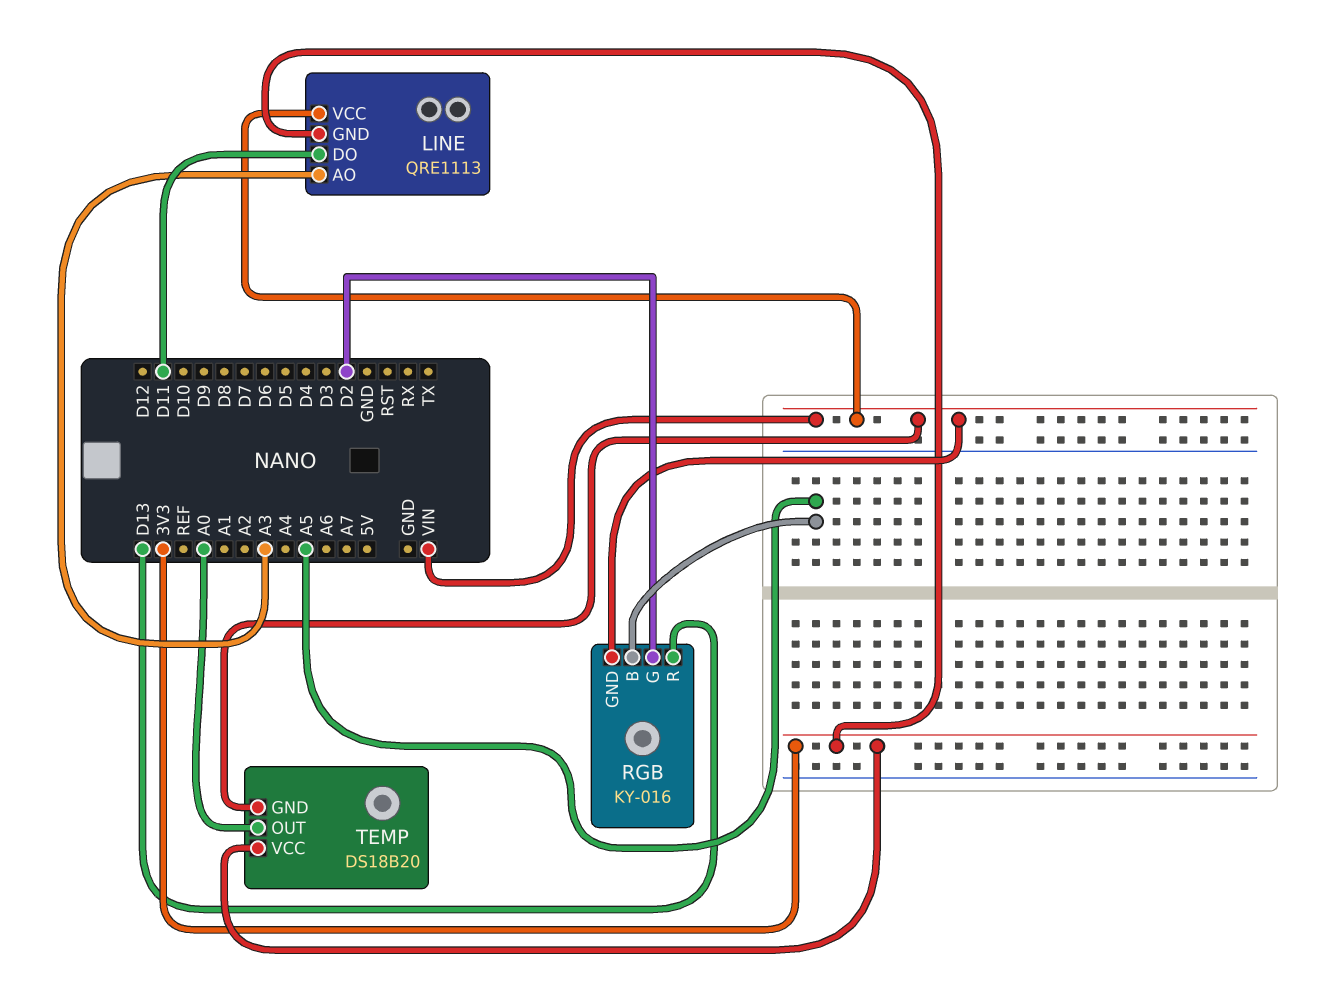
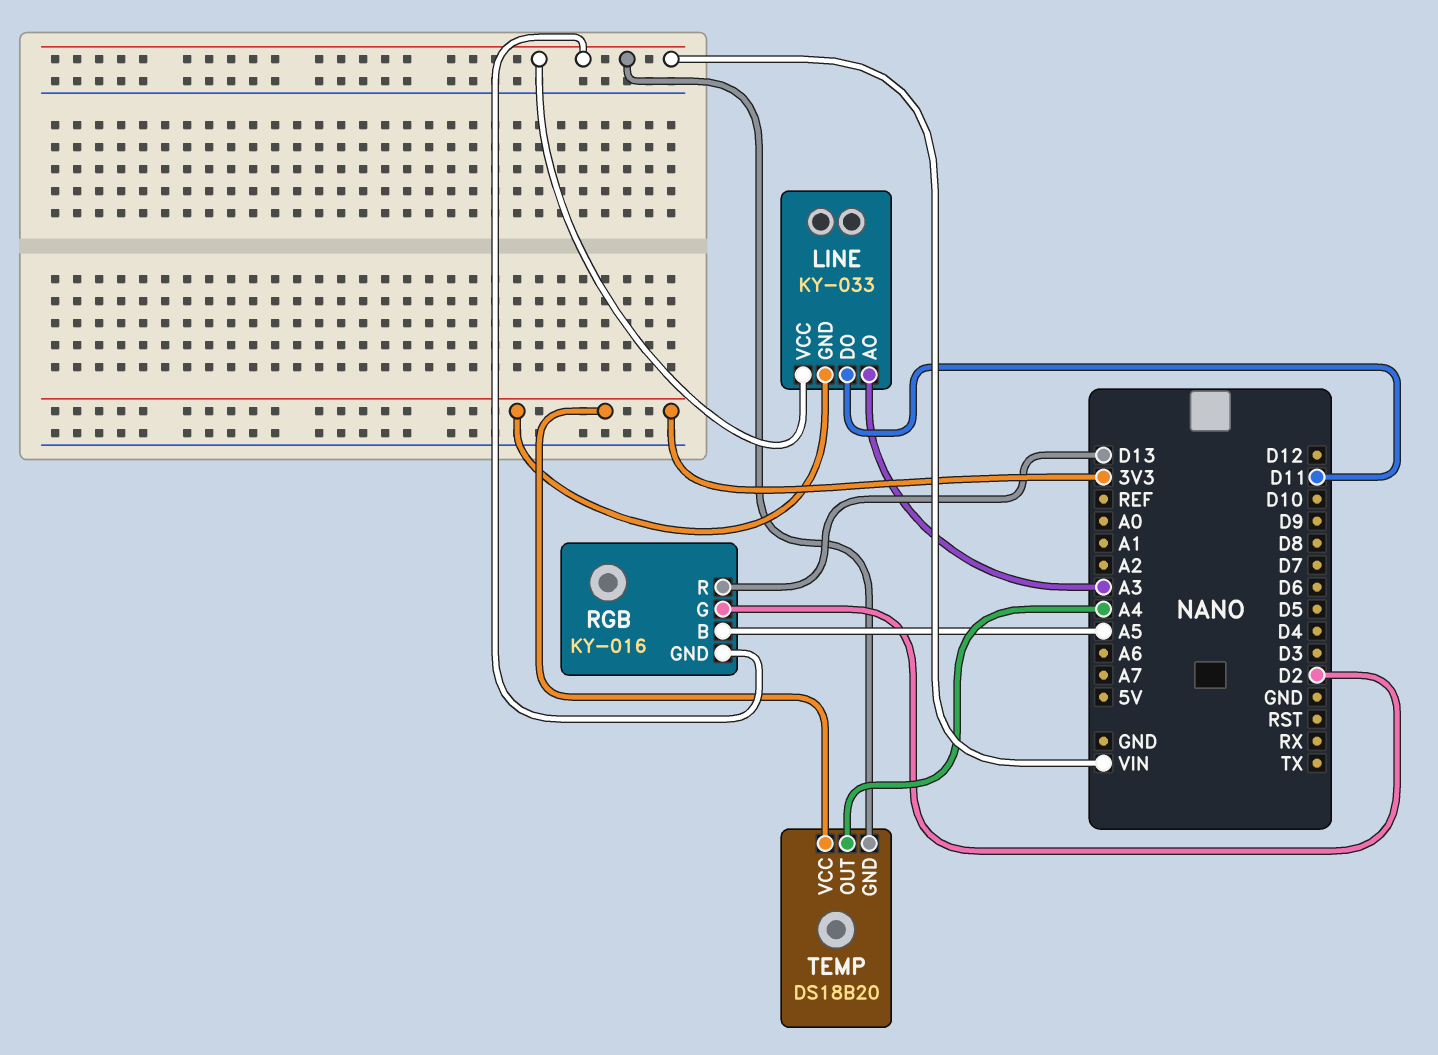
LINE: QRE1113 -> KY-033
TEMP pin OUT: A0 -> A4

